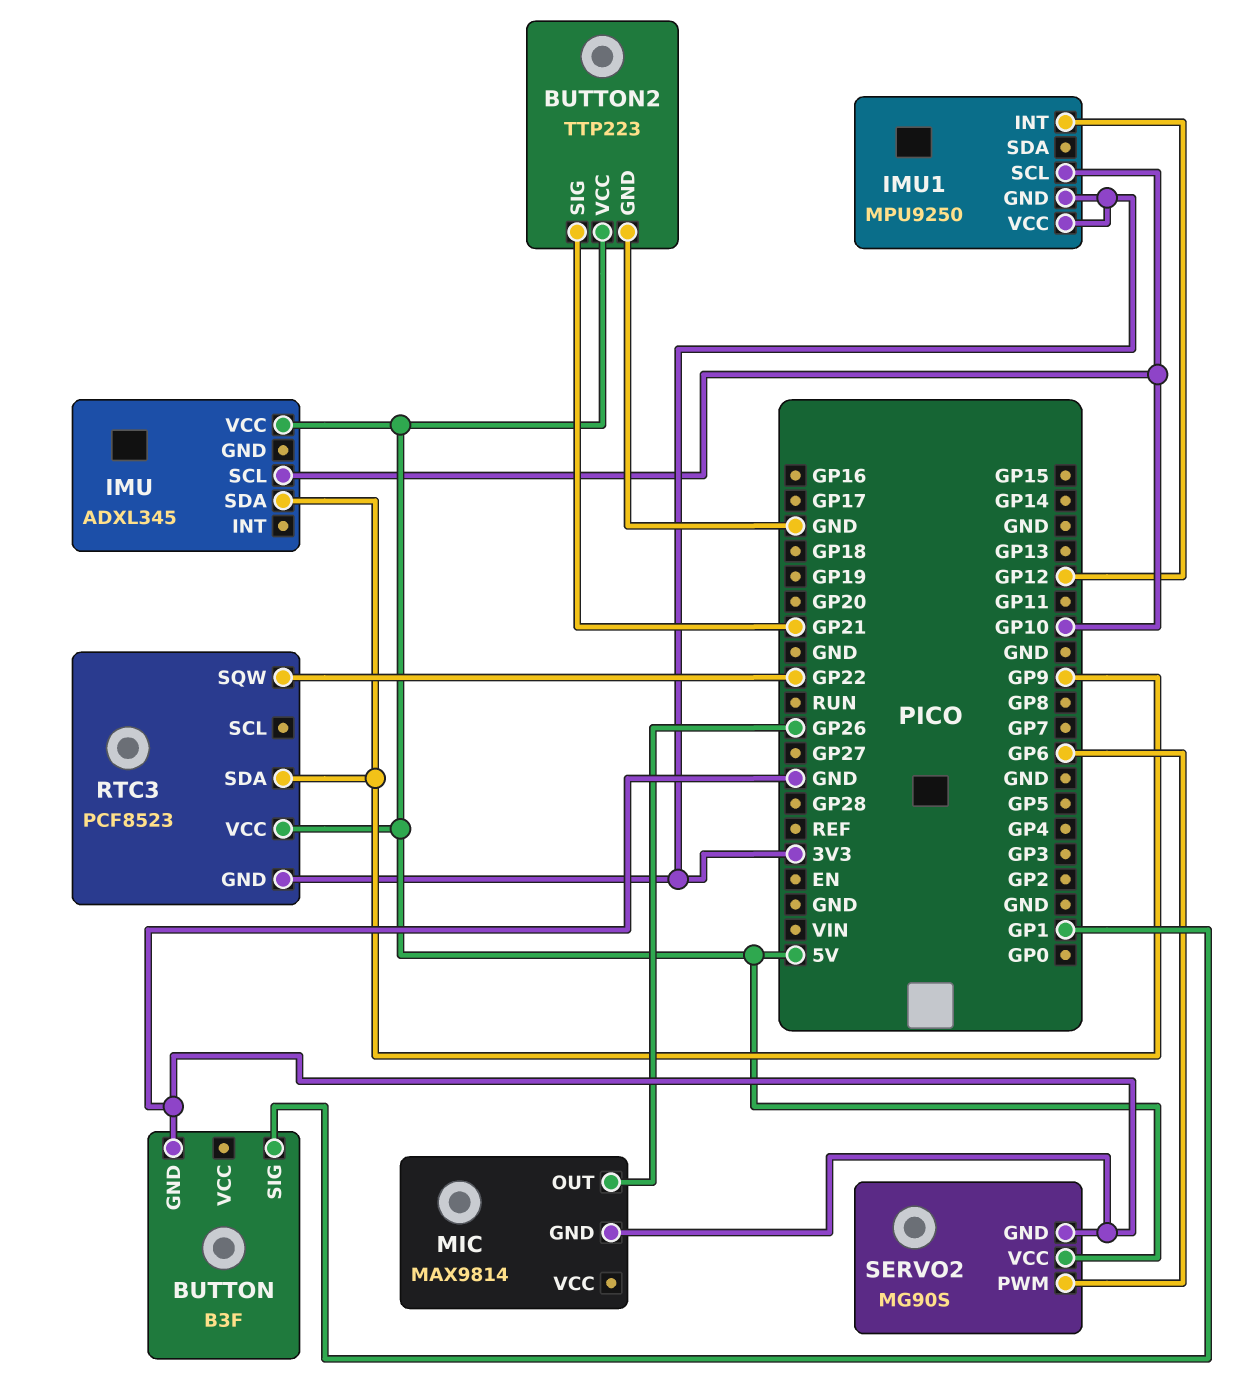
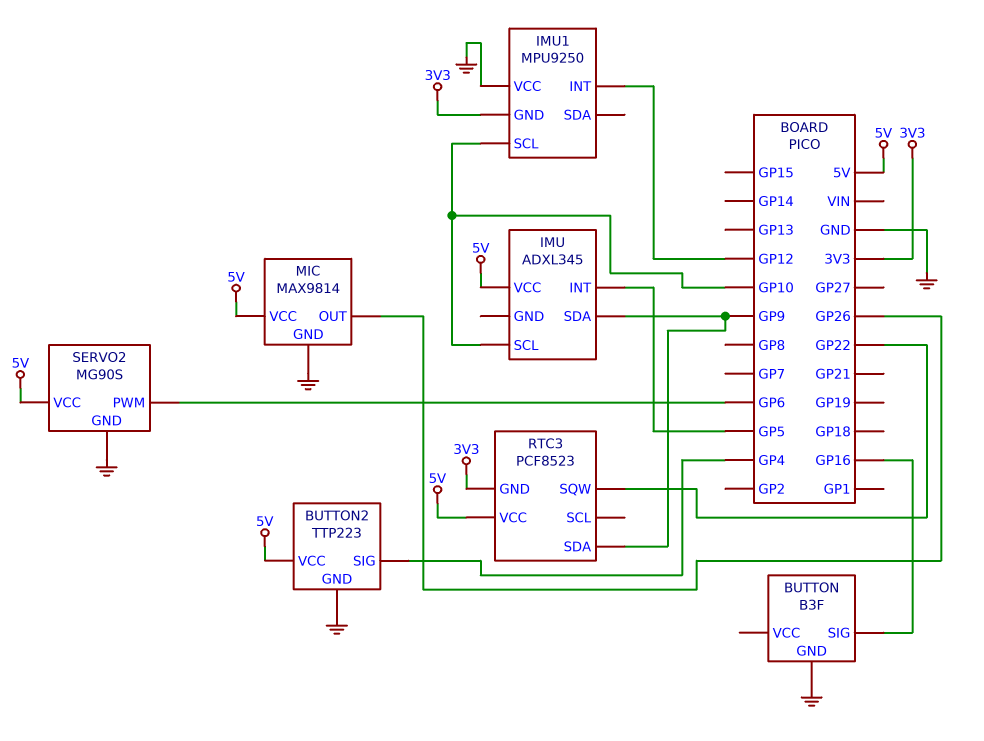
BUTTON pin SIG: GP1 -> GP16
BUTTON2 pin SIG: GP21 -> GP4
IMU pin INT: none -> GP5
IMU1 pin VCC: 3V3 -> GND
MIC pin VCC: none -> 5V

